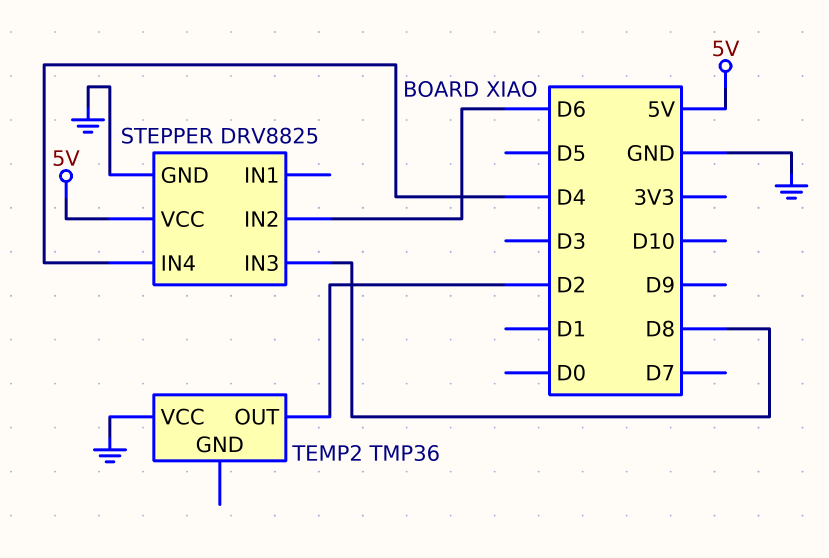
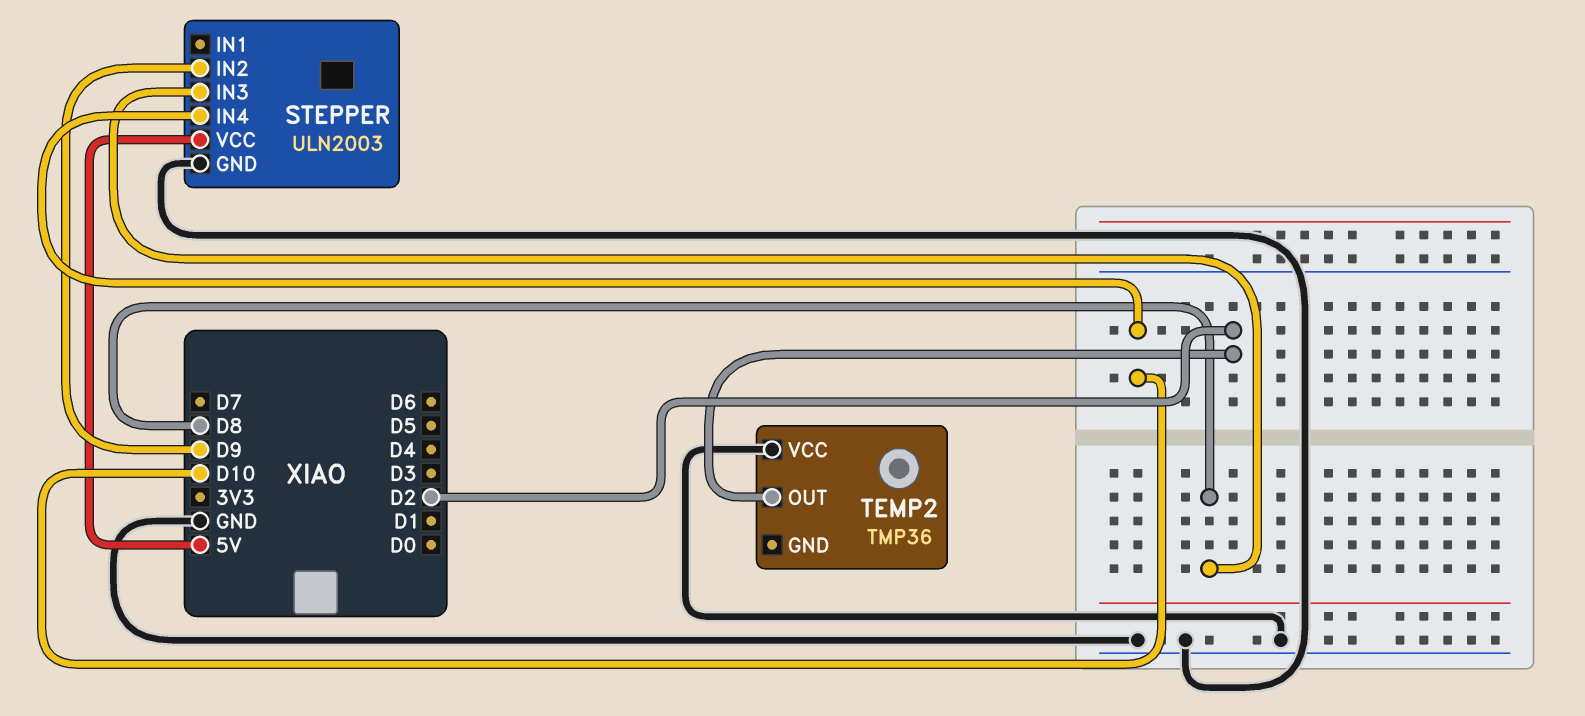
STEPPER: DRV8825 -> ULN2003
STEPPER pin IN2: D6 -> D9
STEPPER pin IN4: D4 -> D10

